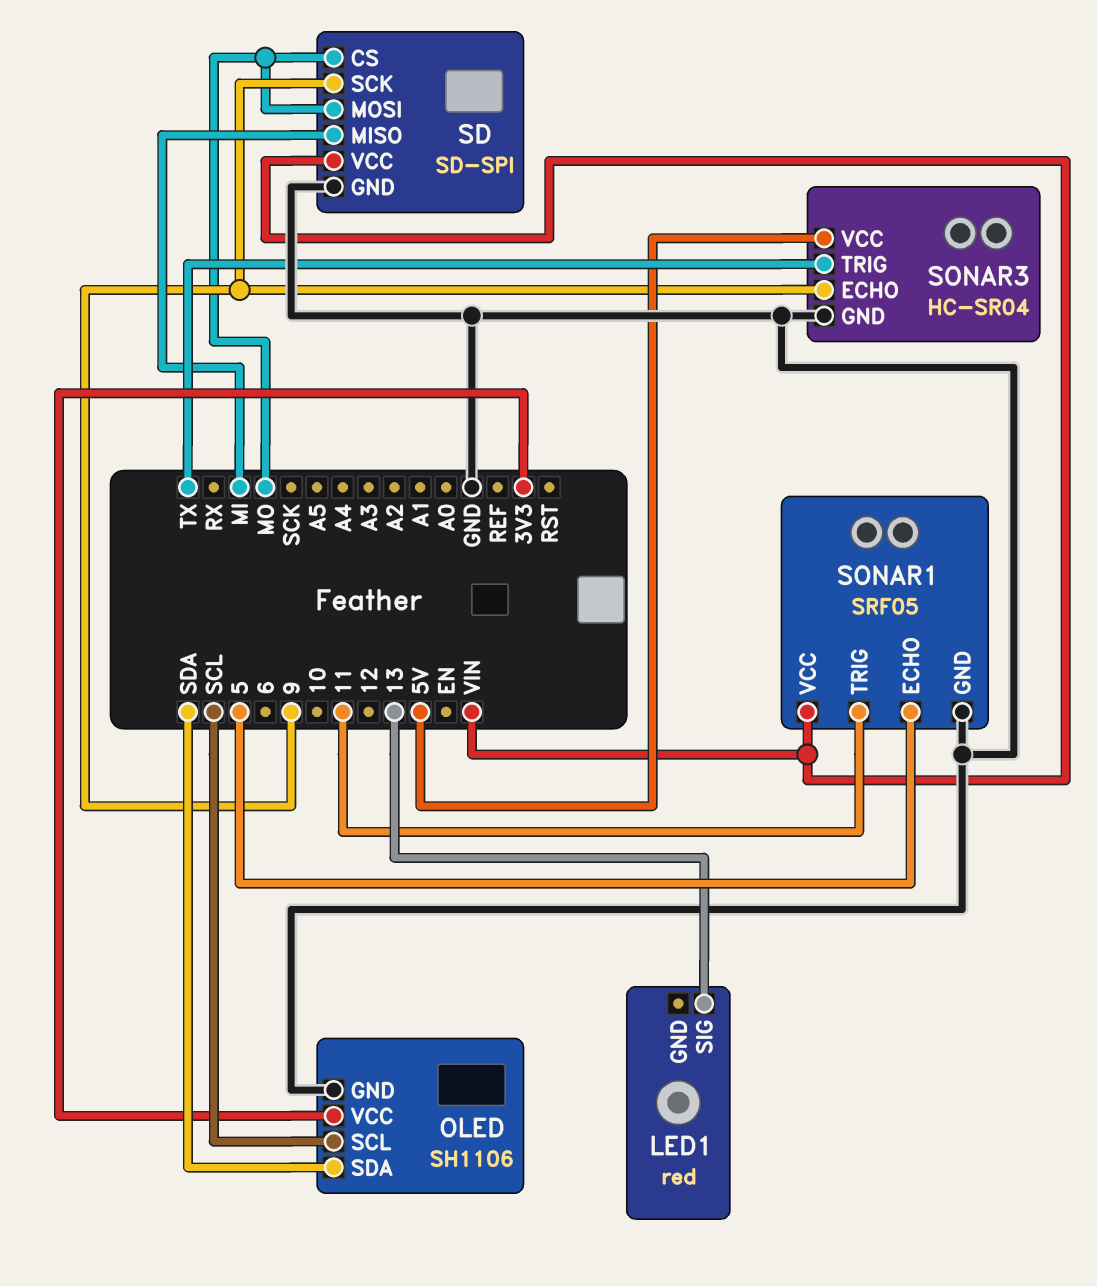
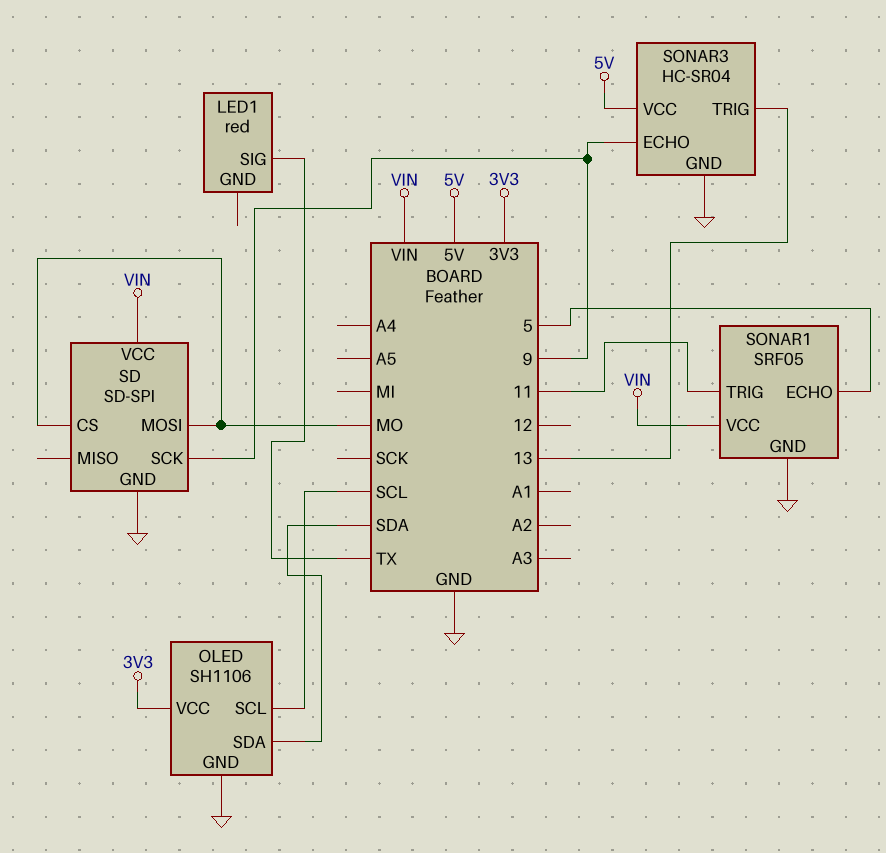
LED1 pin SIG: 13 -> TX
SD pin MISO: MI -> none
SONAR3 pin TRIG: TX -> 13

